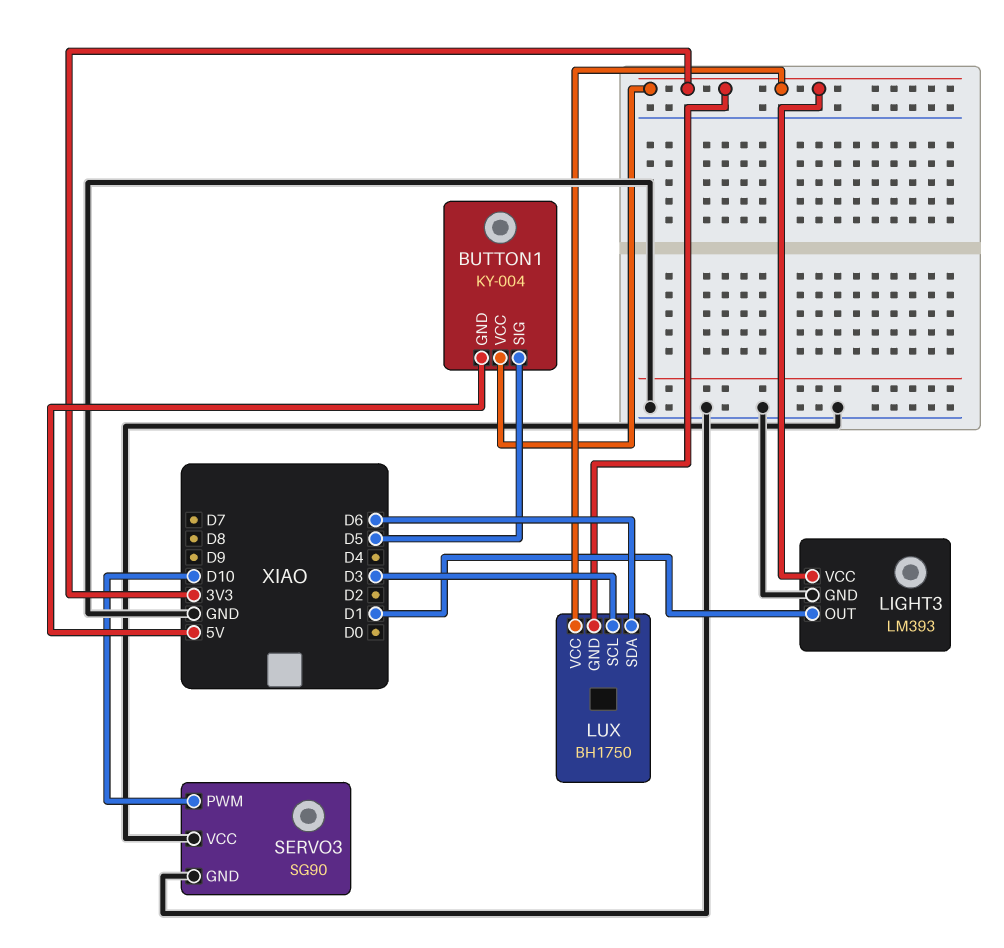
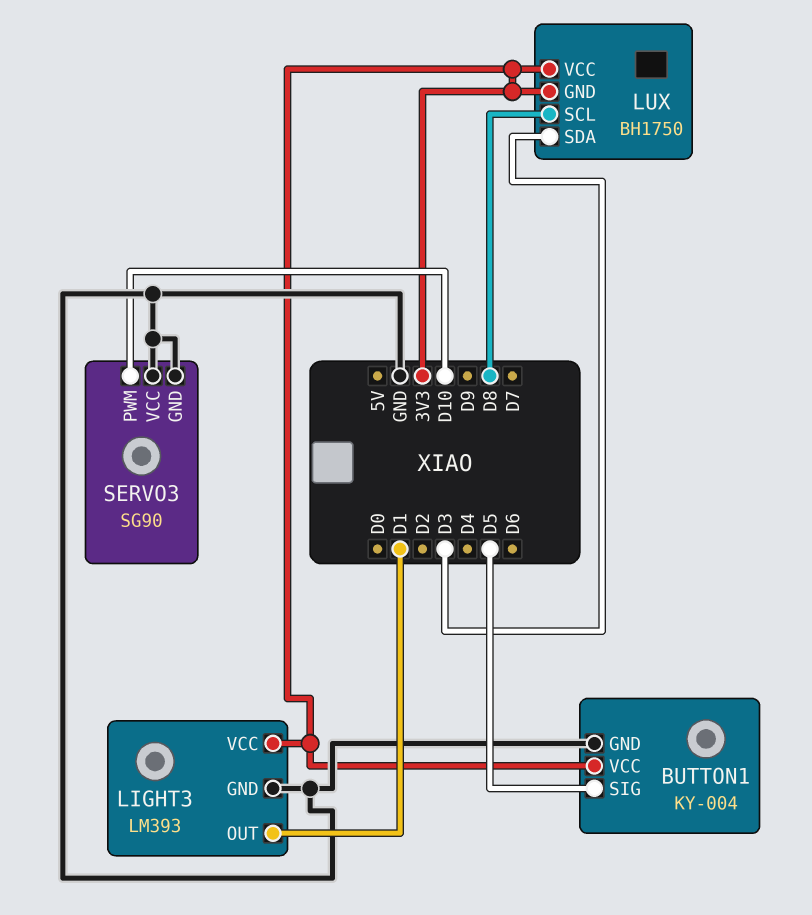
BUTTON1 pin GND: 5V -> GND
LUX pin SCL: D3 -> D8
LUX pin SDA: D6 -> D3

